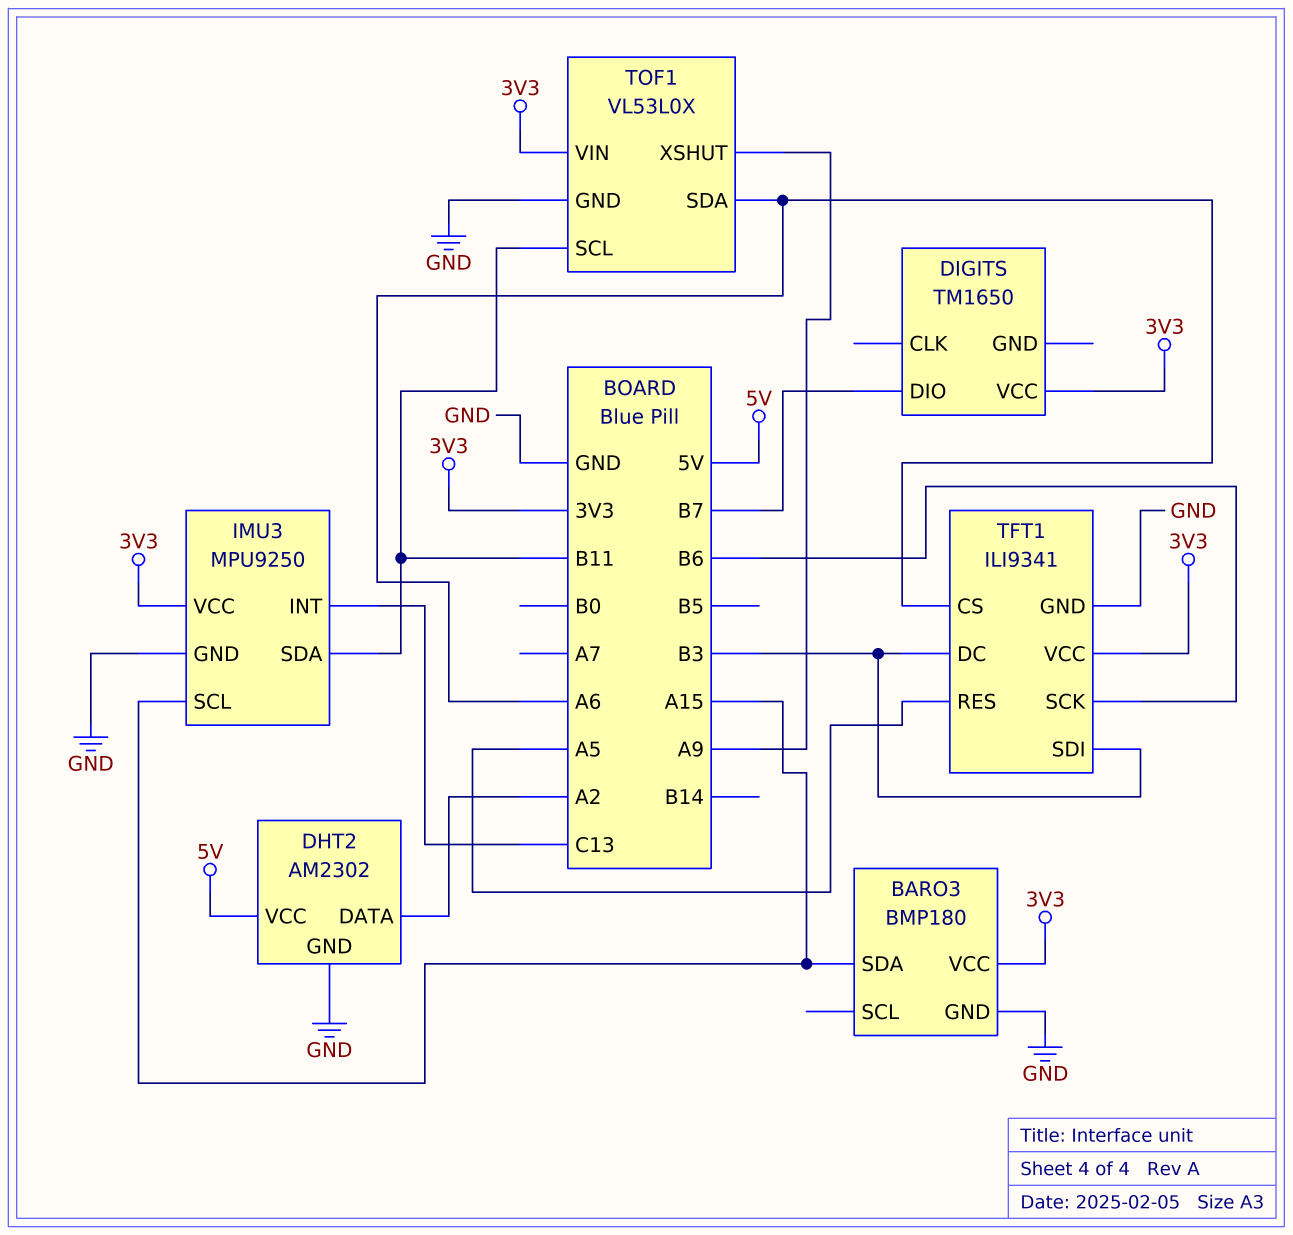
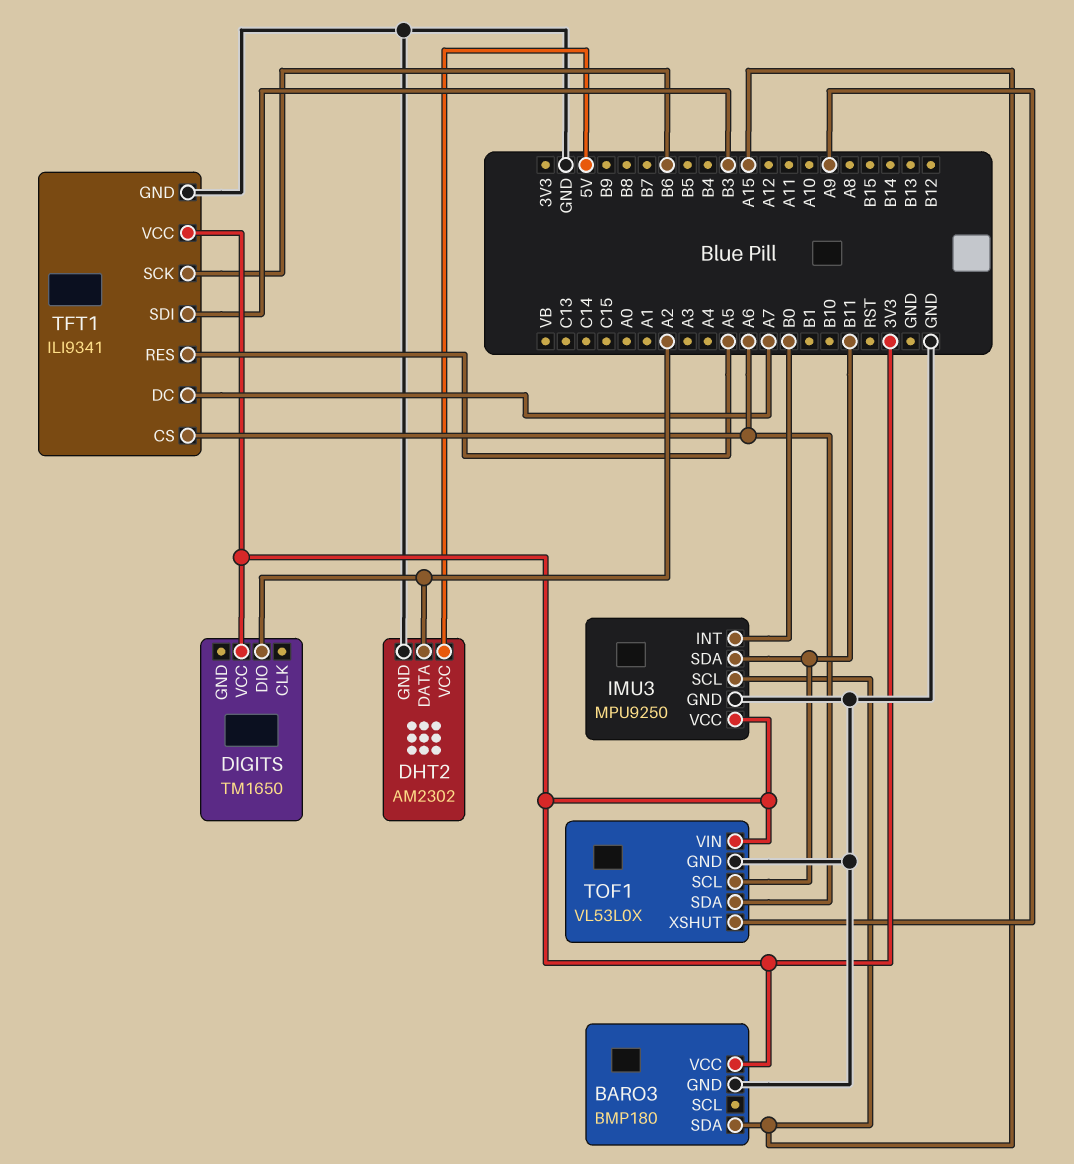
DIGITS pin DIO: B7 -> A2
IMU3 pin INT: C13 -> B0
TFT1 pin DC: B3 -> A7

